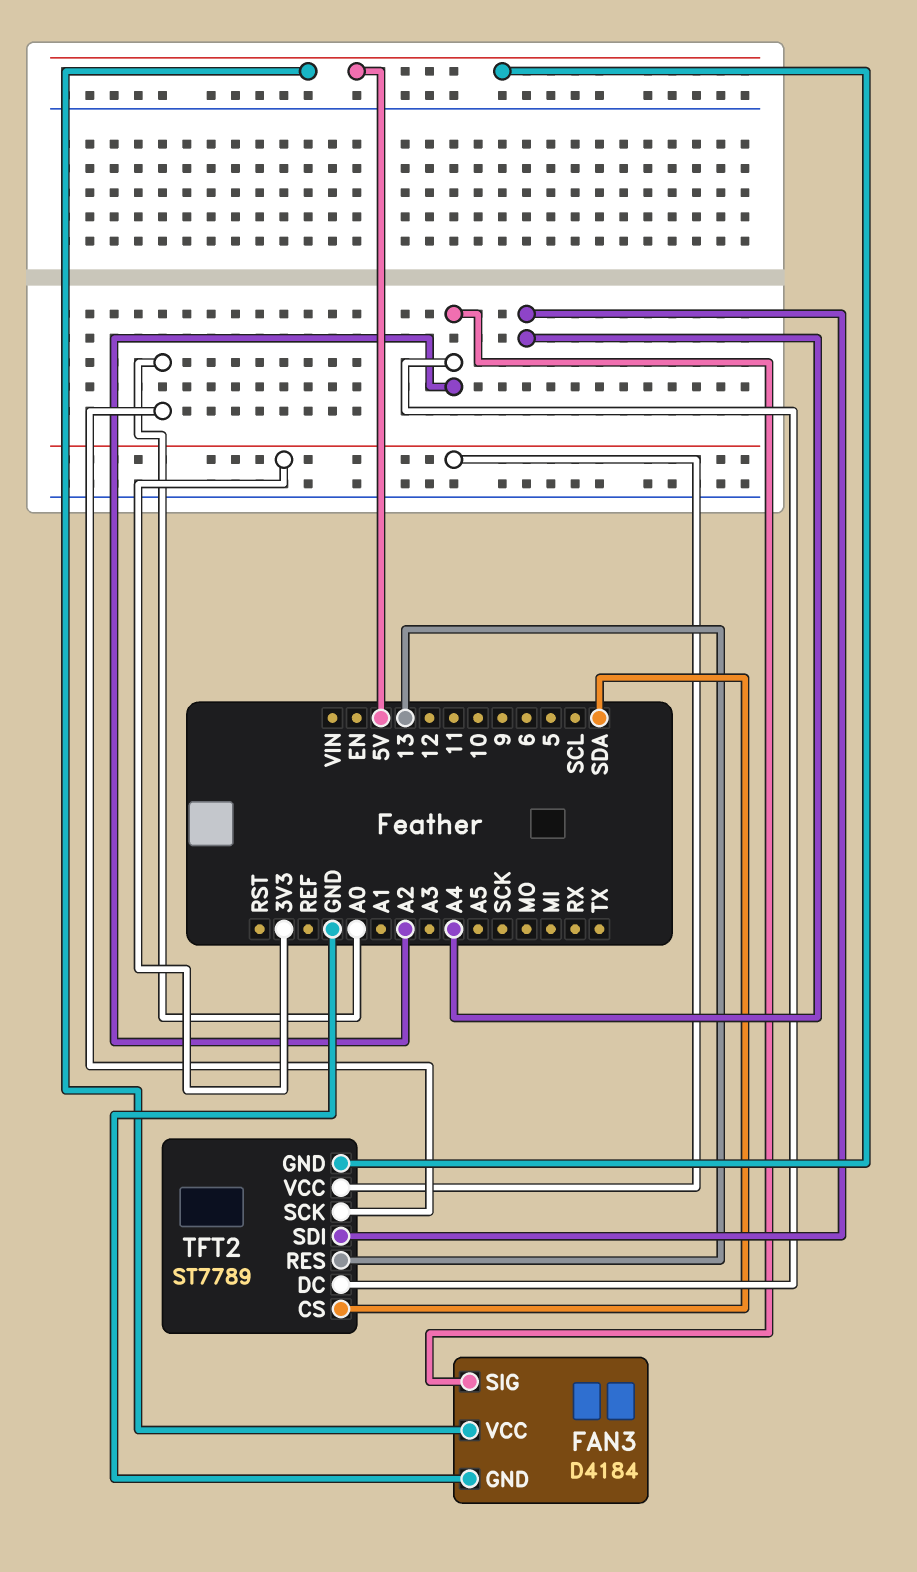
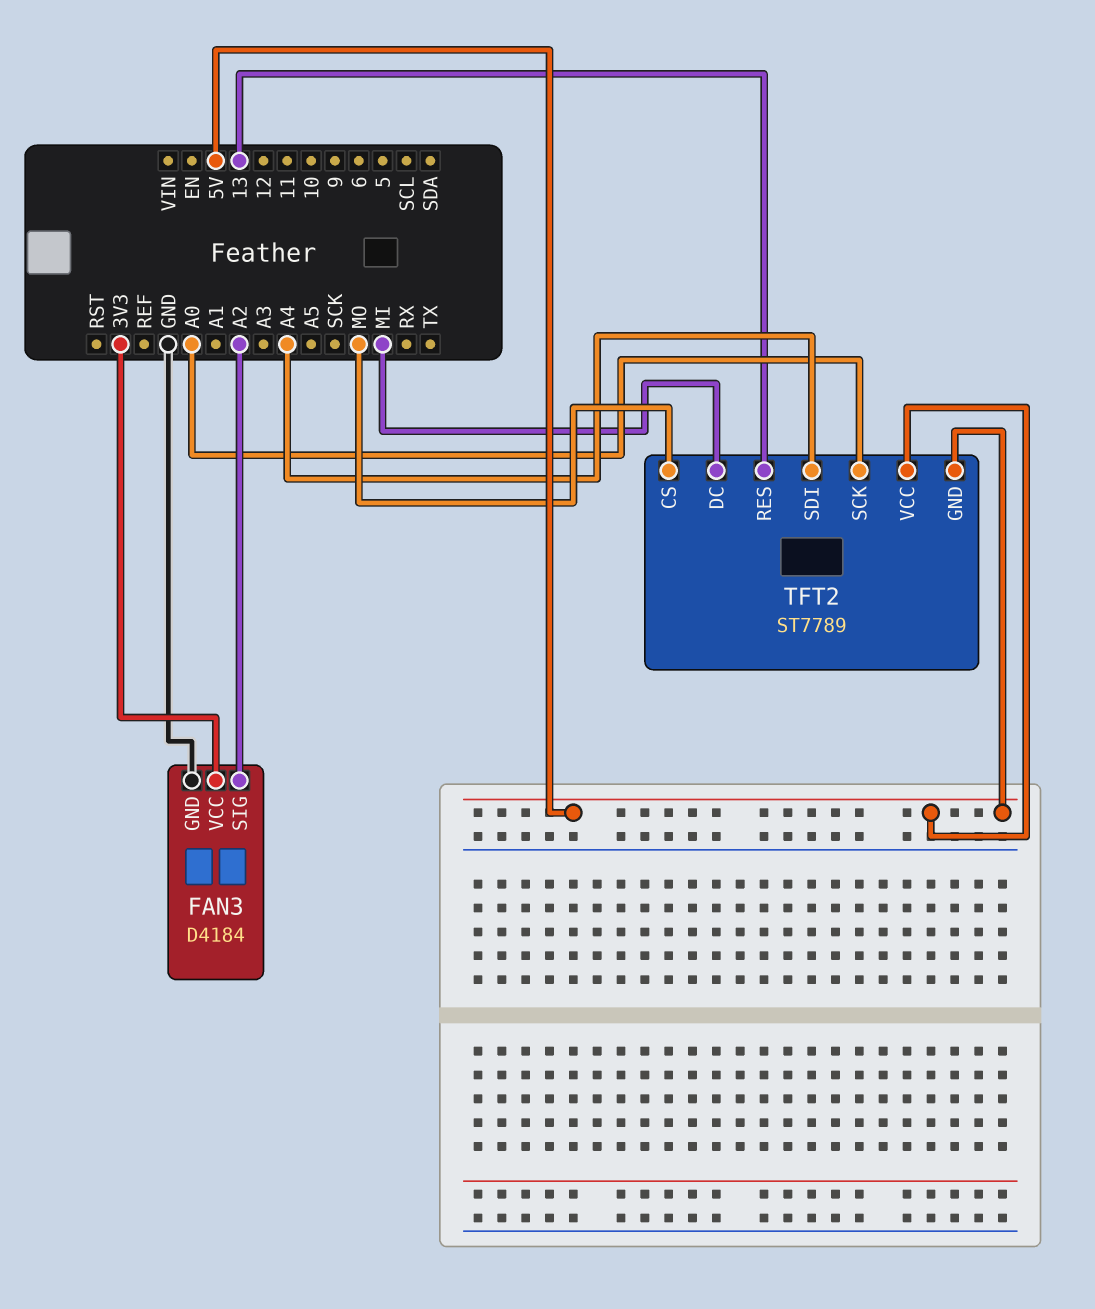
FAN3 pin VCC: 5V -> 3V3
TFT2 pin CS: SDA -> MO
TFT2 pin DC: A2 -> MI
TFT2 pin VCC: 3V3 -> 5V

